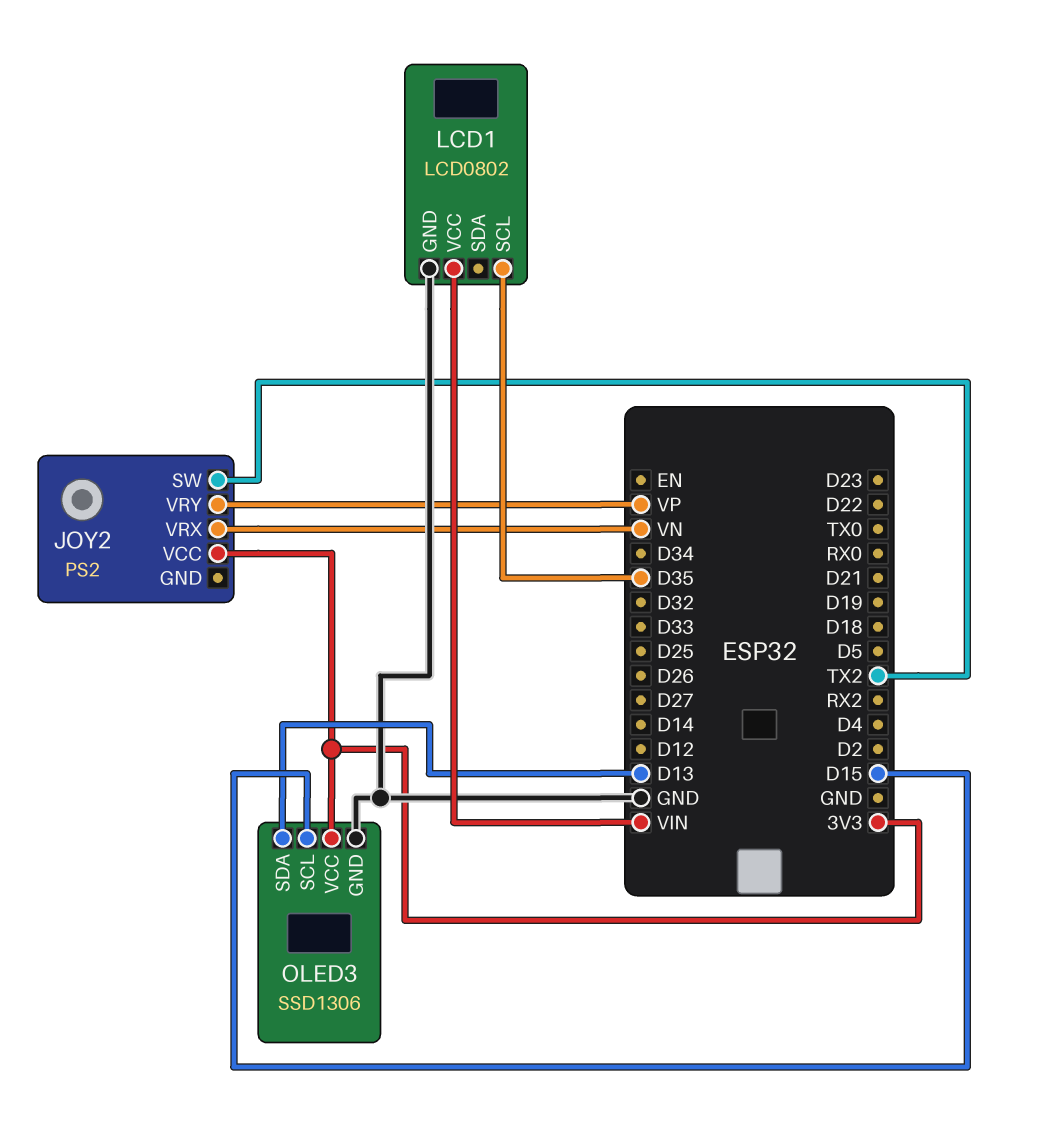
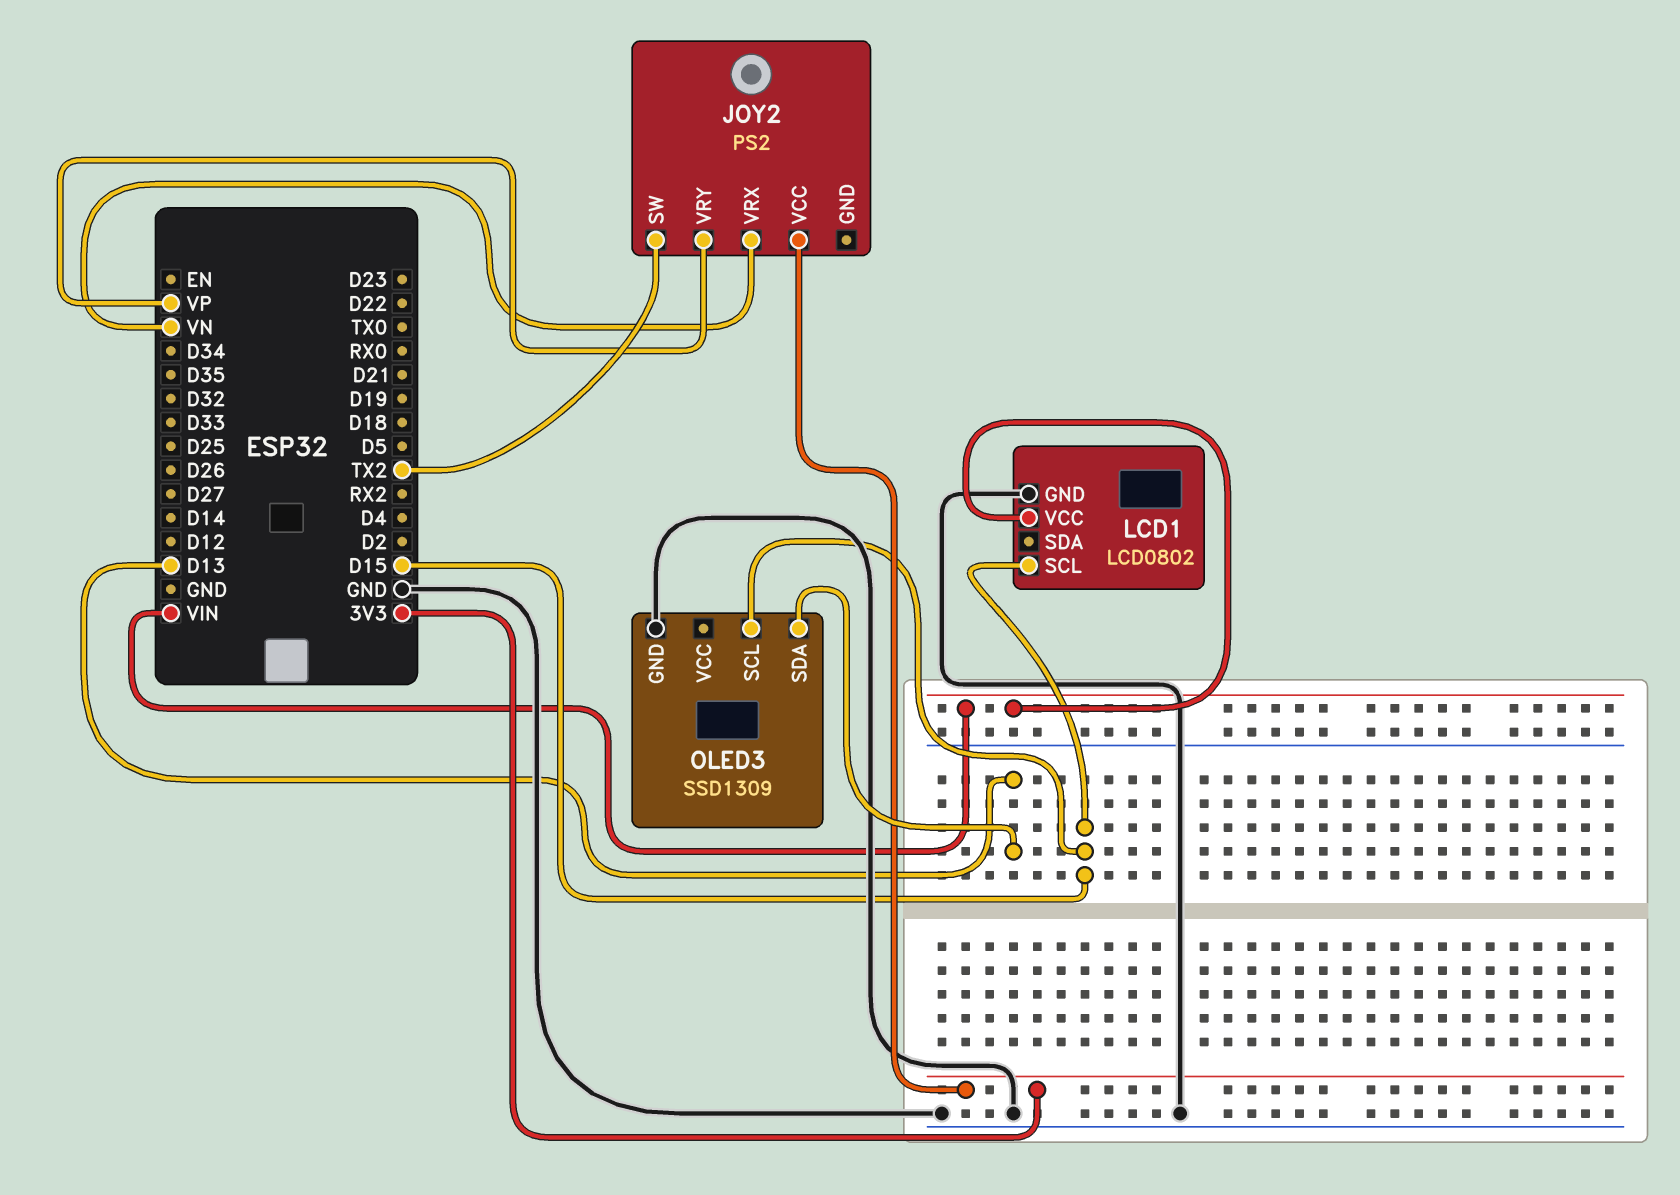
LCD1 pin SCL: D35 -> D15
OLED3: SSD1306 -> SSD1309
OLED3 pin VCC: 3V3 -> none

